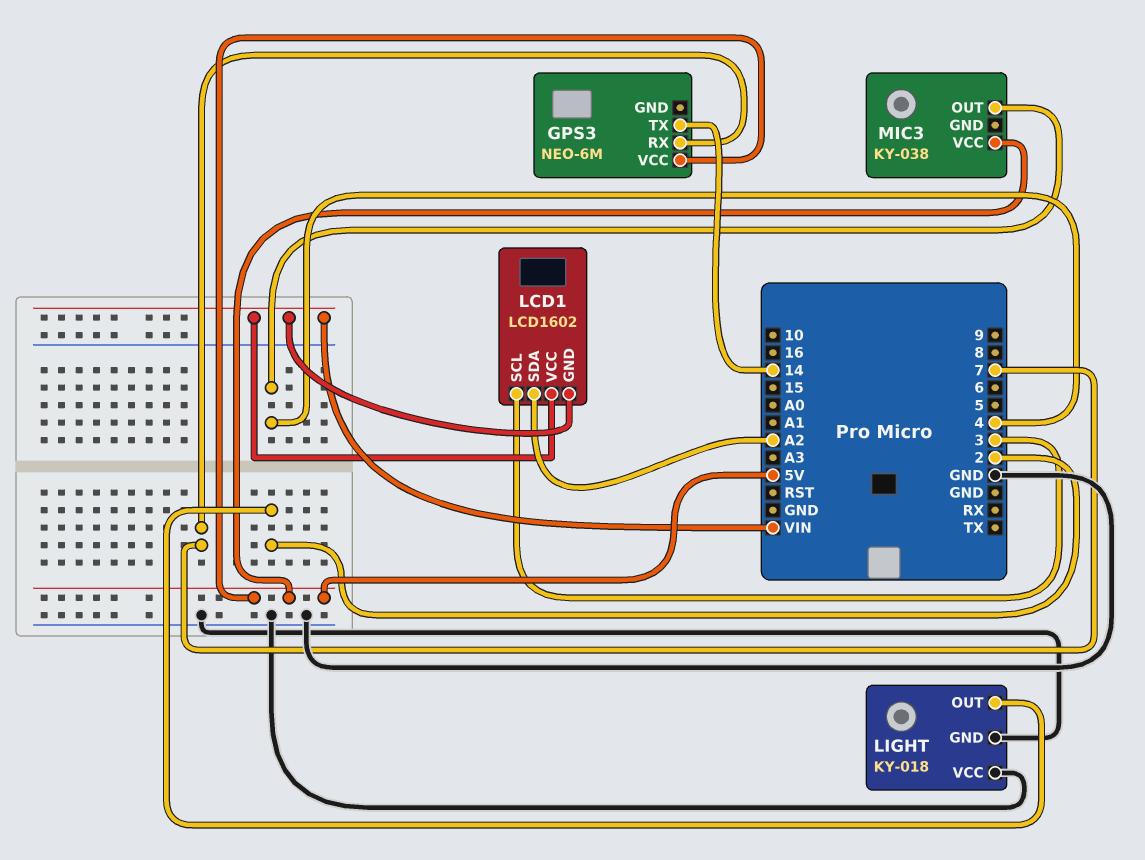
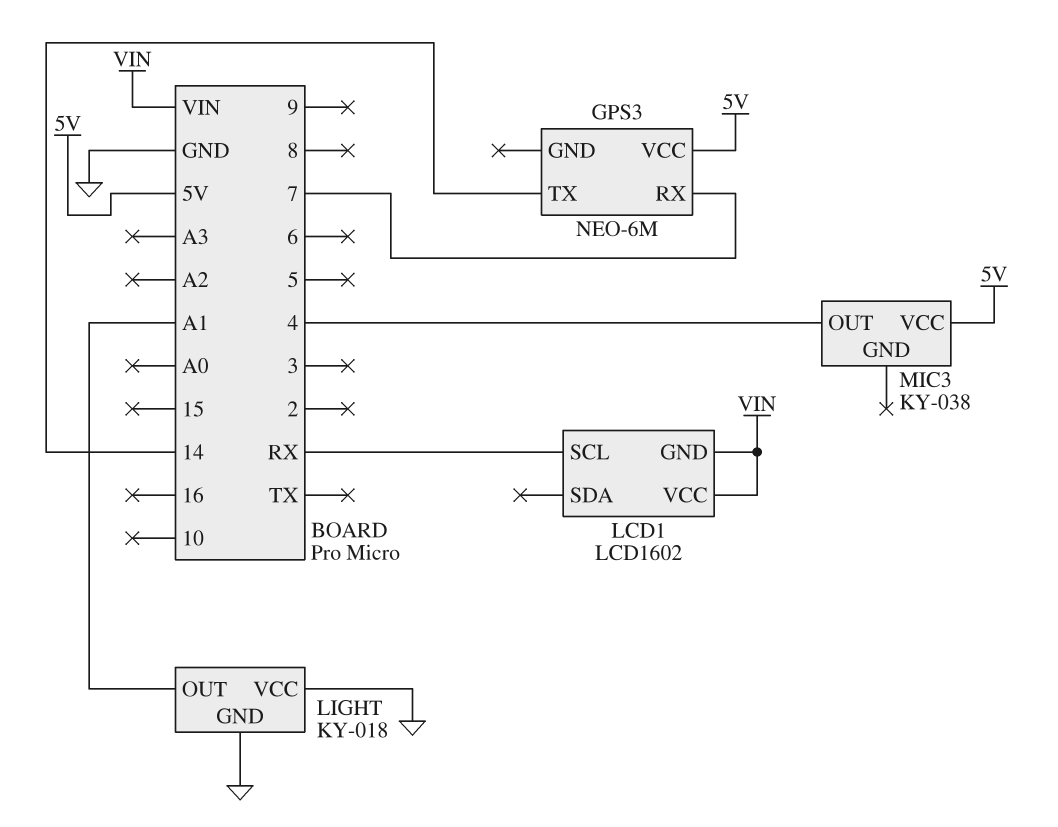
LCD1 pin SCL: 3 -> RX
LCD1 pin SDA: A2 -> none
LIGHT pin OUT: 2 -> A1

